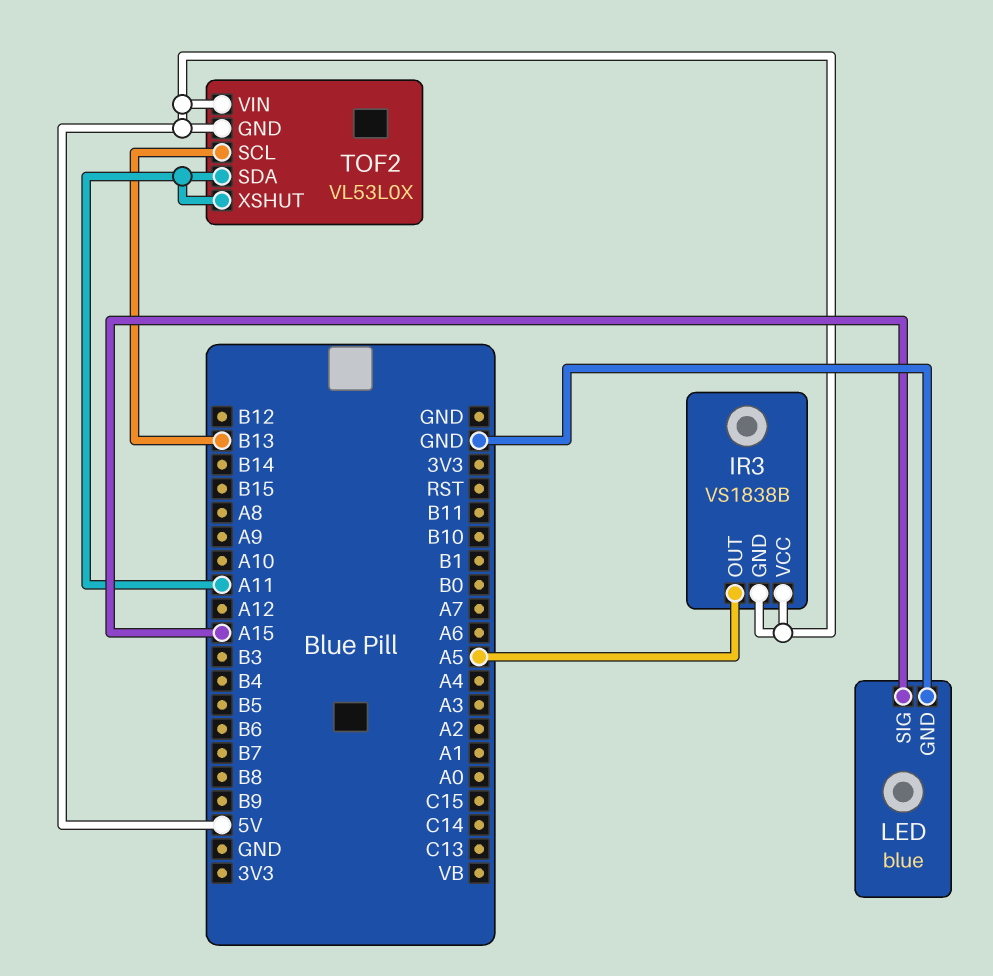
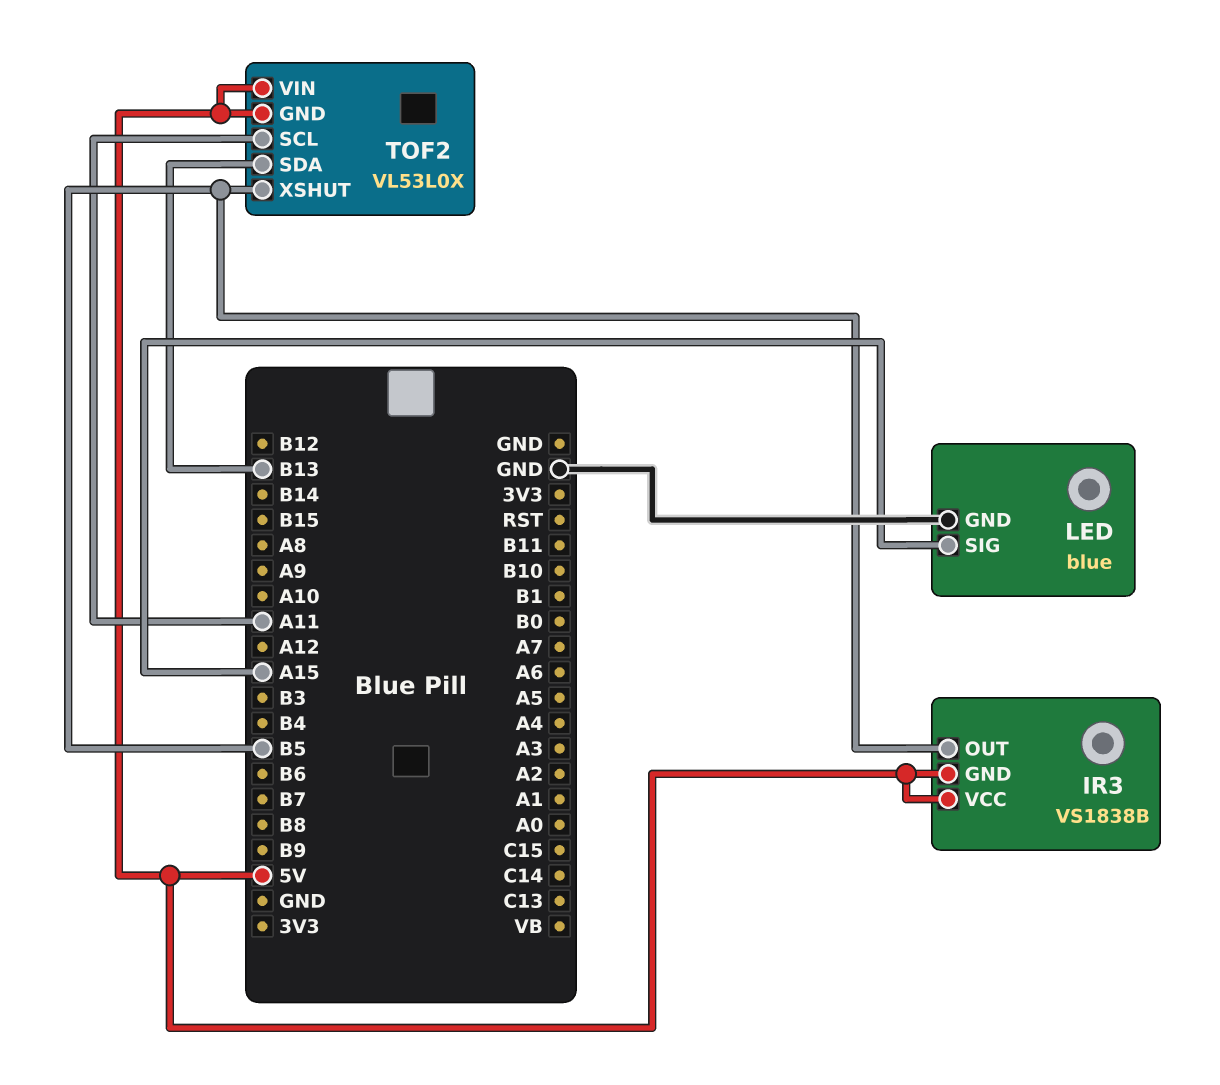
IR3 pin OUT: A5 -> B5
TOF2 pin SCL: B13 -> A11
TOF2 pin SDA: A11 -> B13
TOF2 pin XSHUT: A11 -> B5

